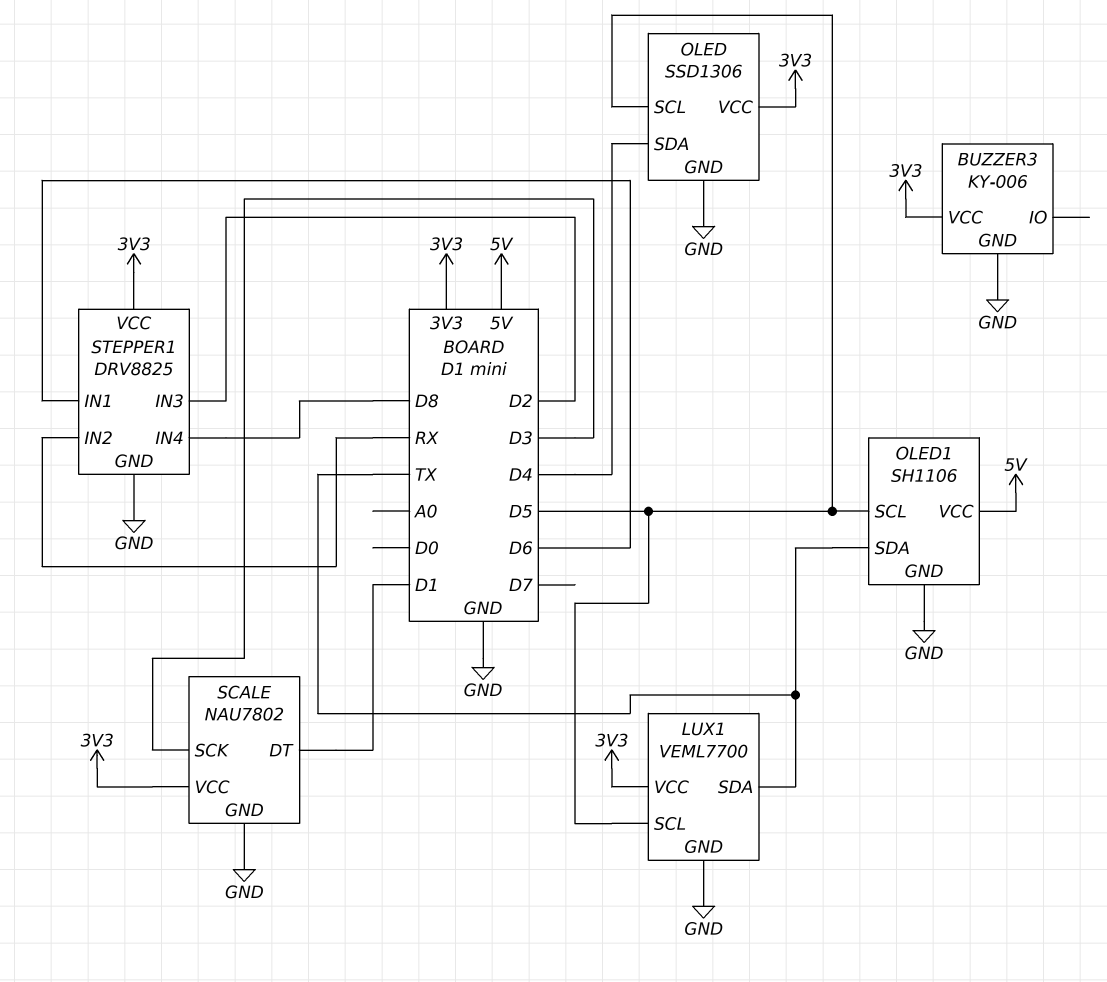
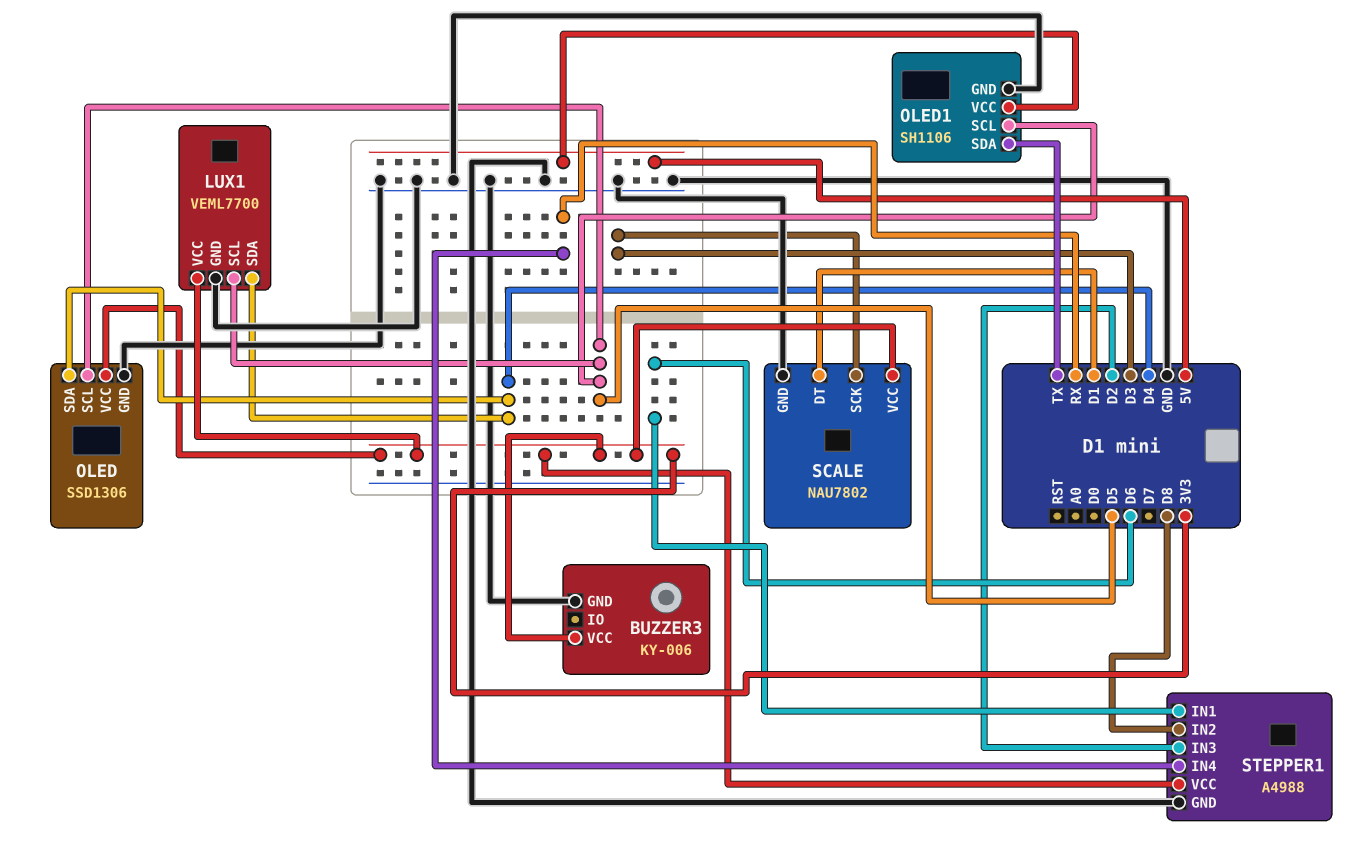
LUX1 pin SDA: TX -> D4
STEPPER1: DRV8825 -> A4988
STEPPER1 pin IN2: RX -> D8
STEPPER1 pin IN4: D8 -> RX

